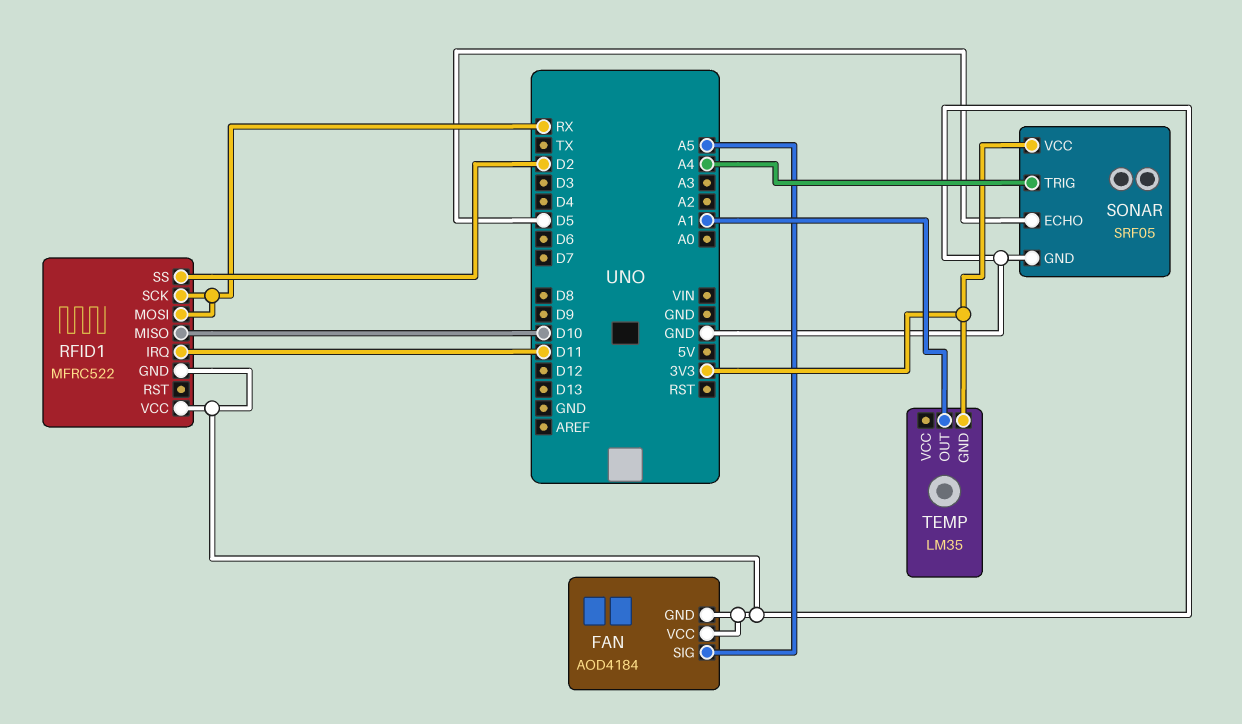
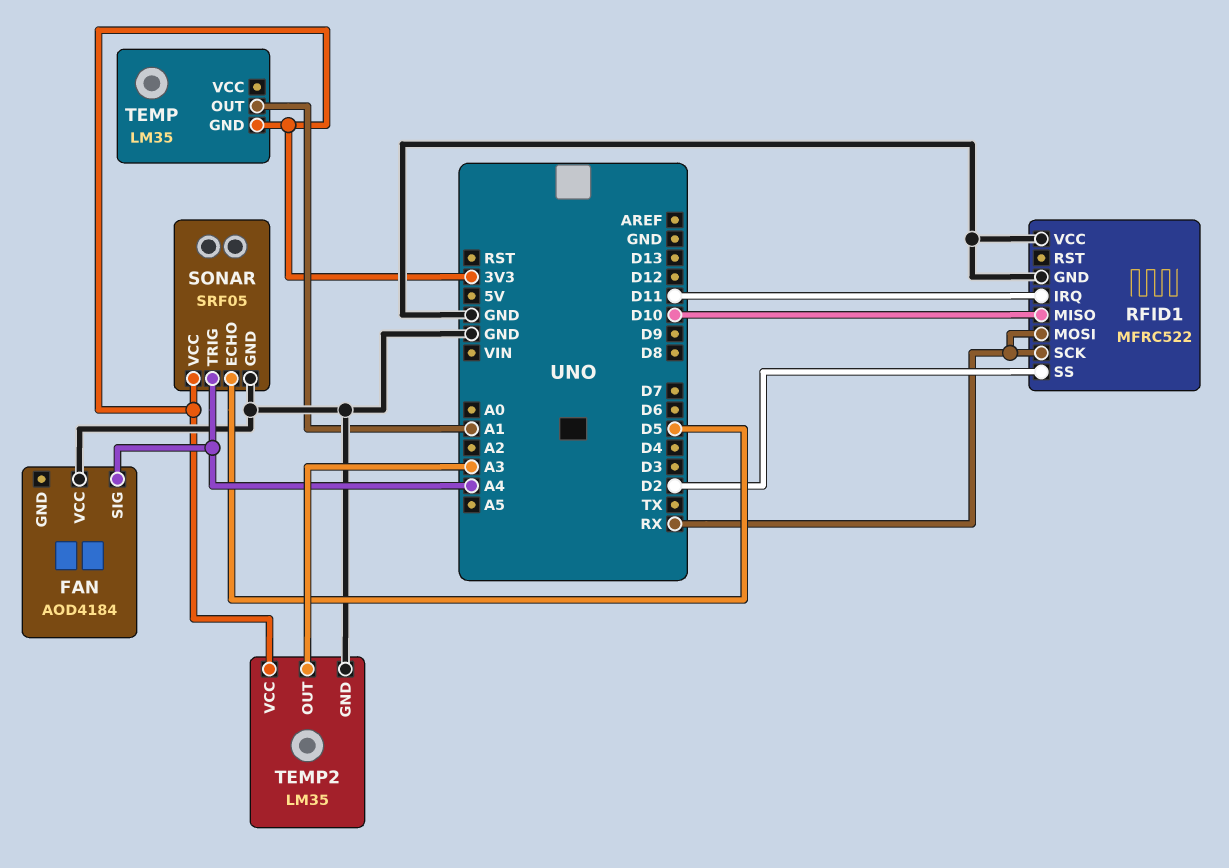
FAN pin GND: GND -> none
FAN pin SIG: A5 -> A4
TEMP2: none -> LM35
TEMP2 pin GND: none -> GND
TEMP2 pin OUT: none -> A3
TEMP2 pin VCC: none -> 3V3

